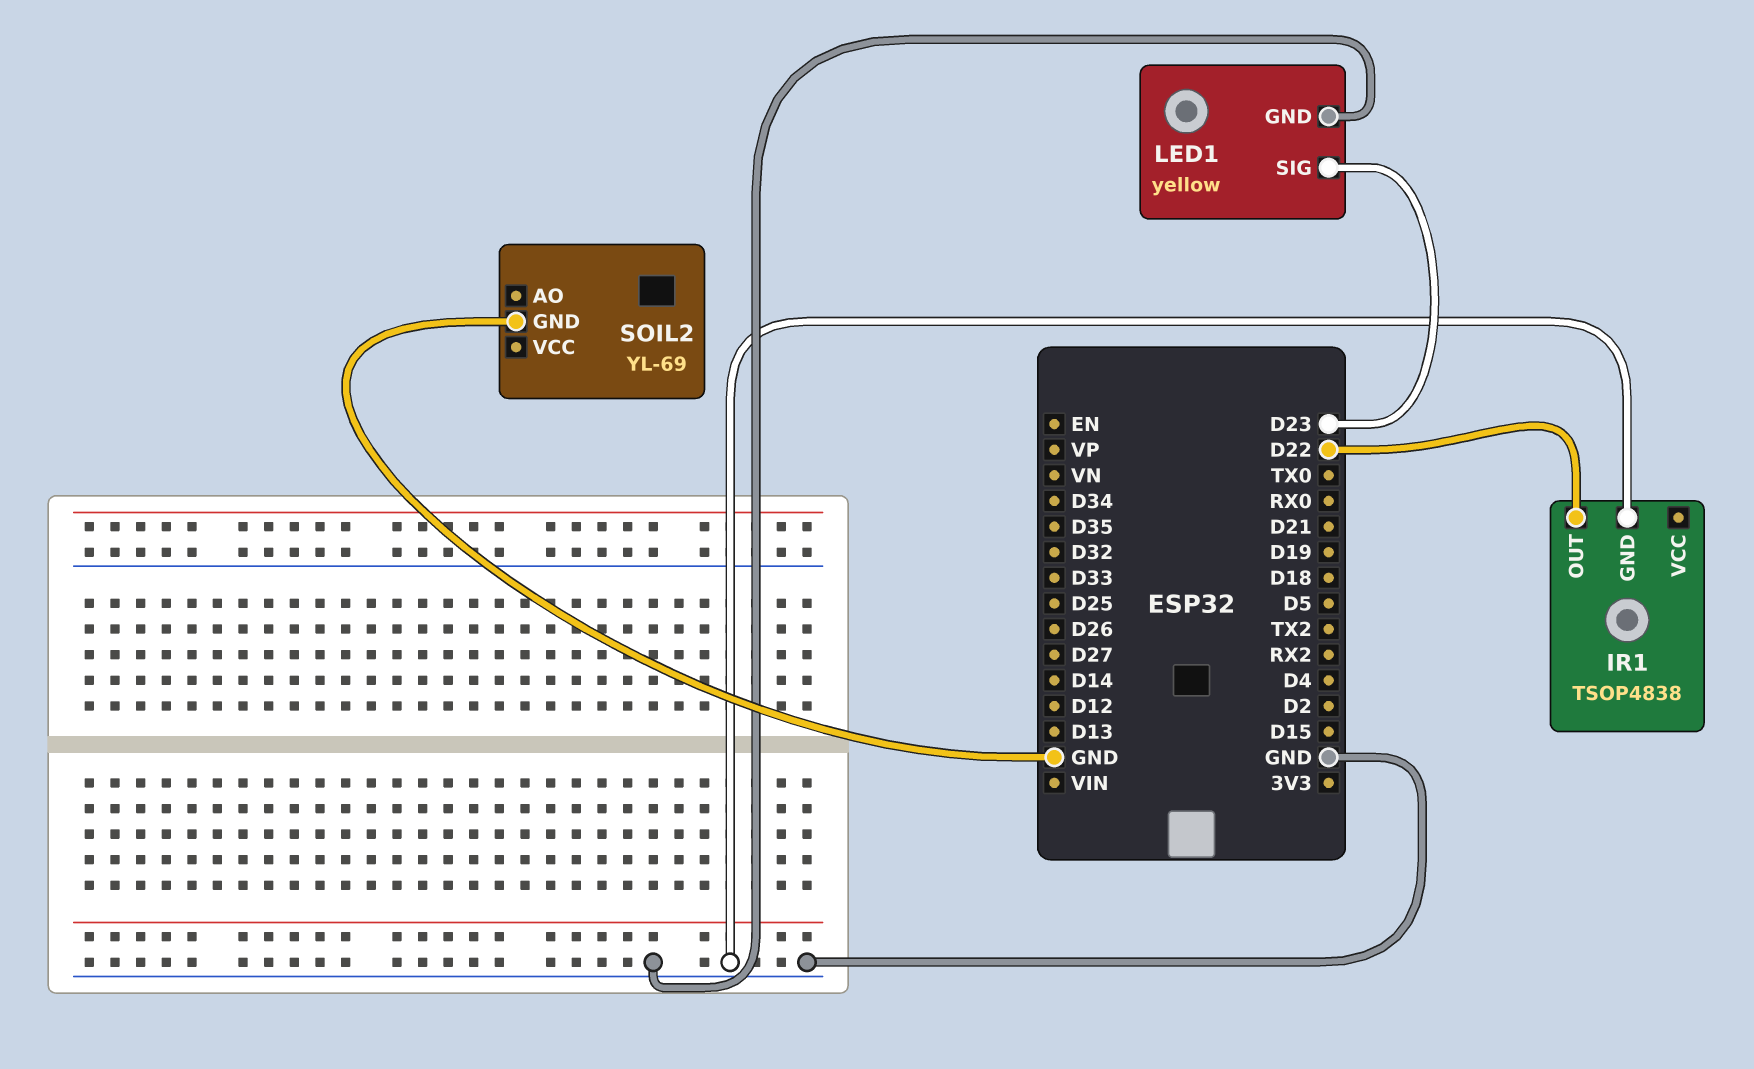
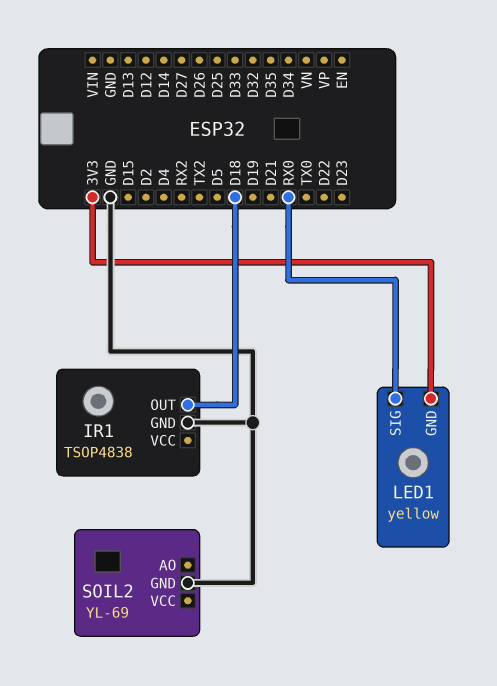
IR1 pin OUT: D22 -> D18
LED1 pin GND: GND -> 3V3
LED1 pin SIG: D23 -> RX0

